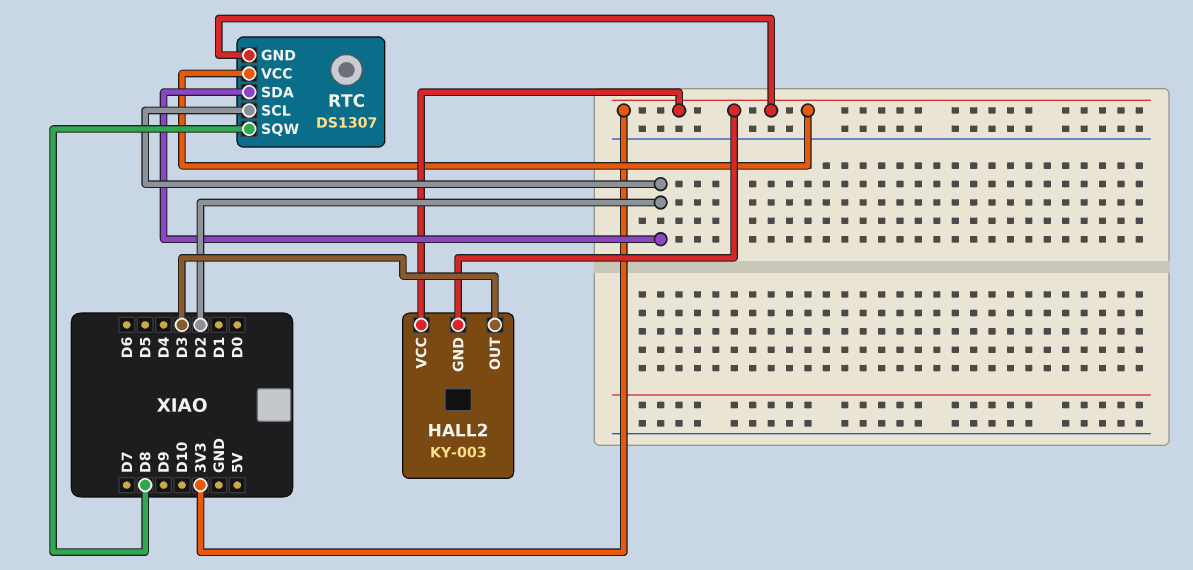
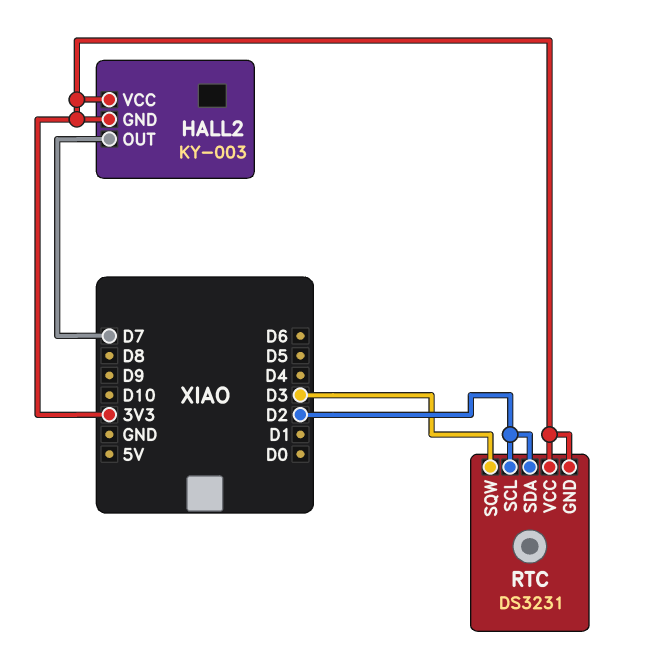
HALL2 pin OUT: D3 -> D7
RTC: DS1307 -> DS3231
RTC pin SQW: D8 -> D3

